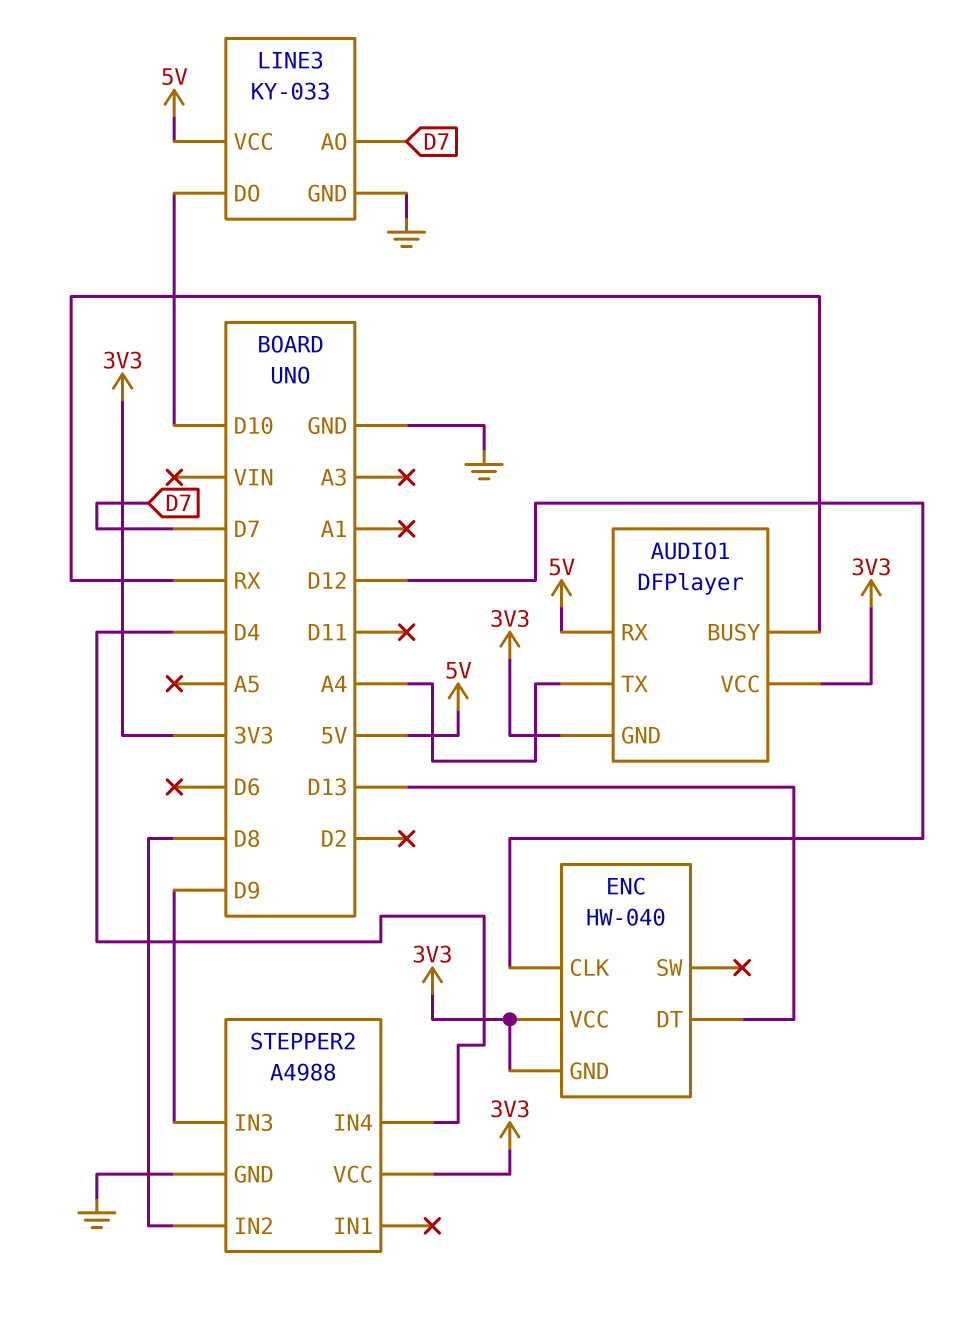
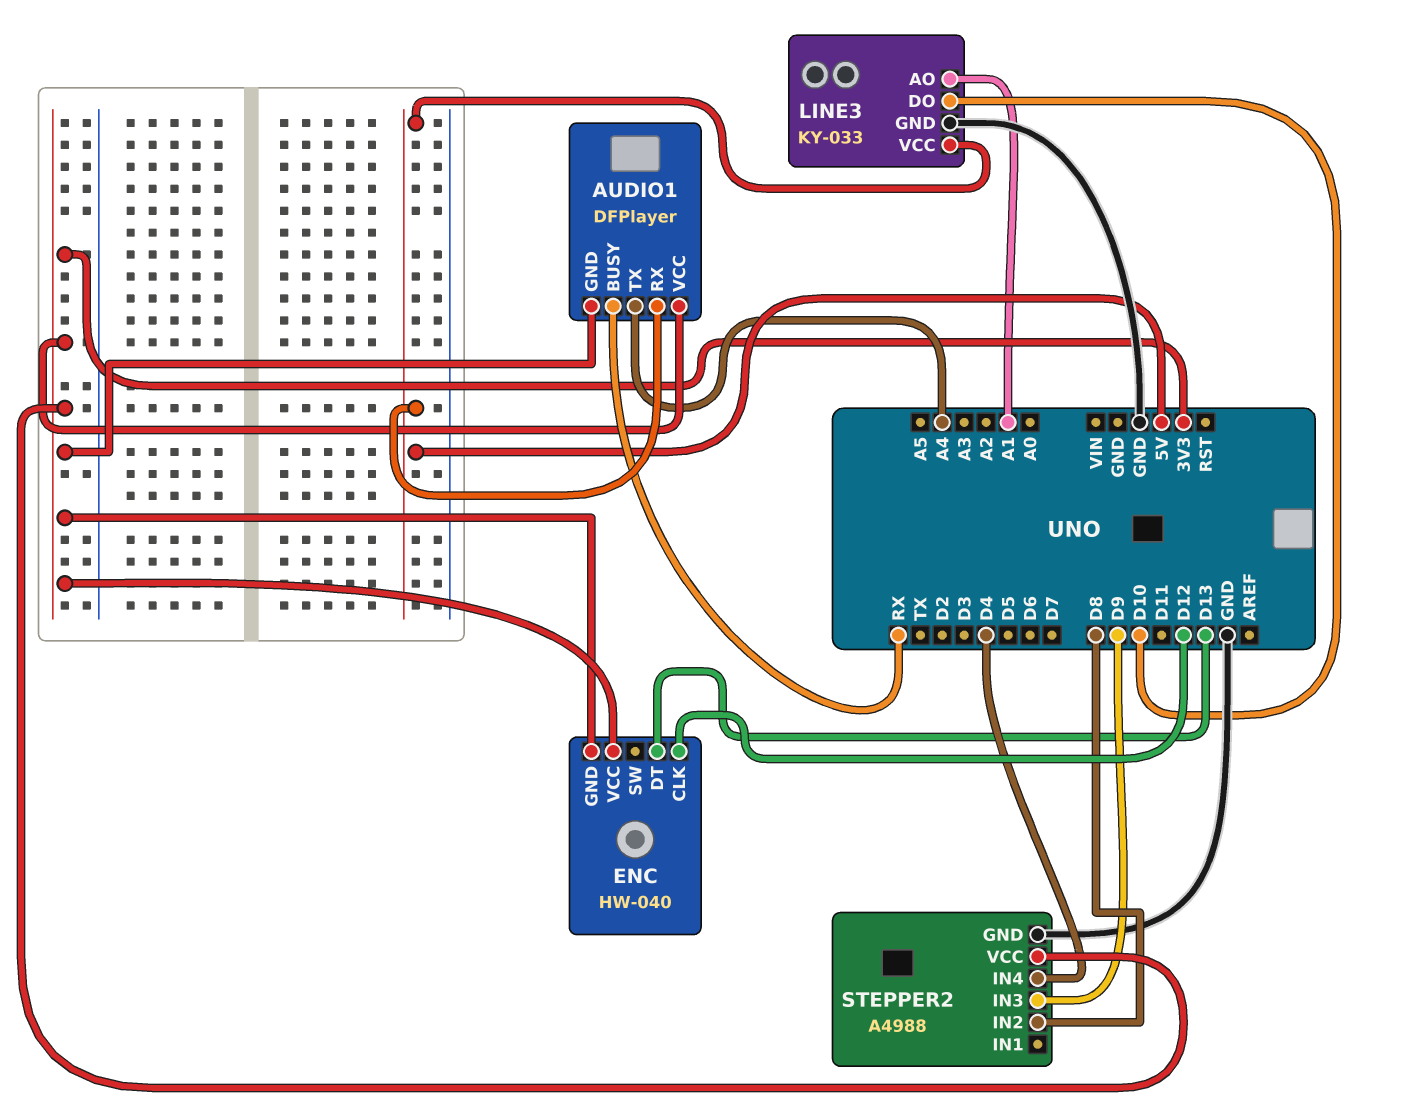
LINE3 pin AO: D7 -> A1

